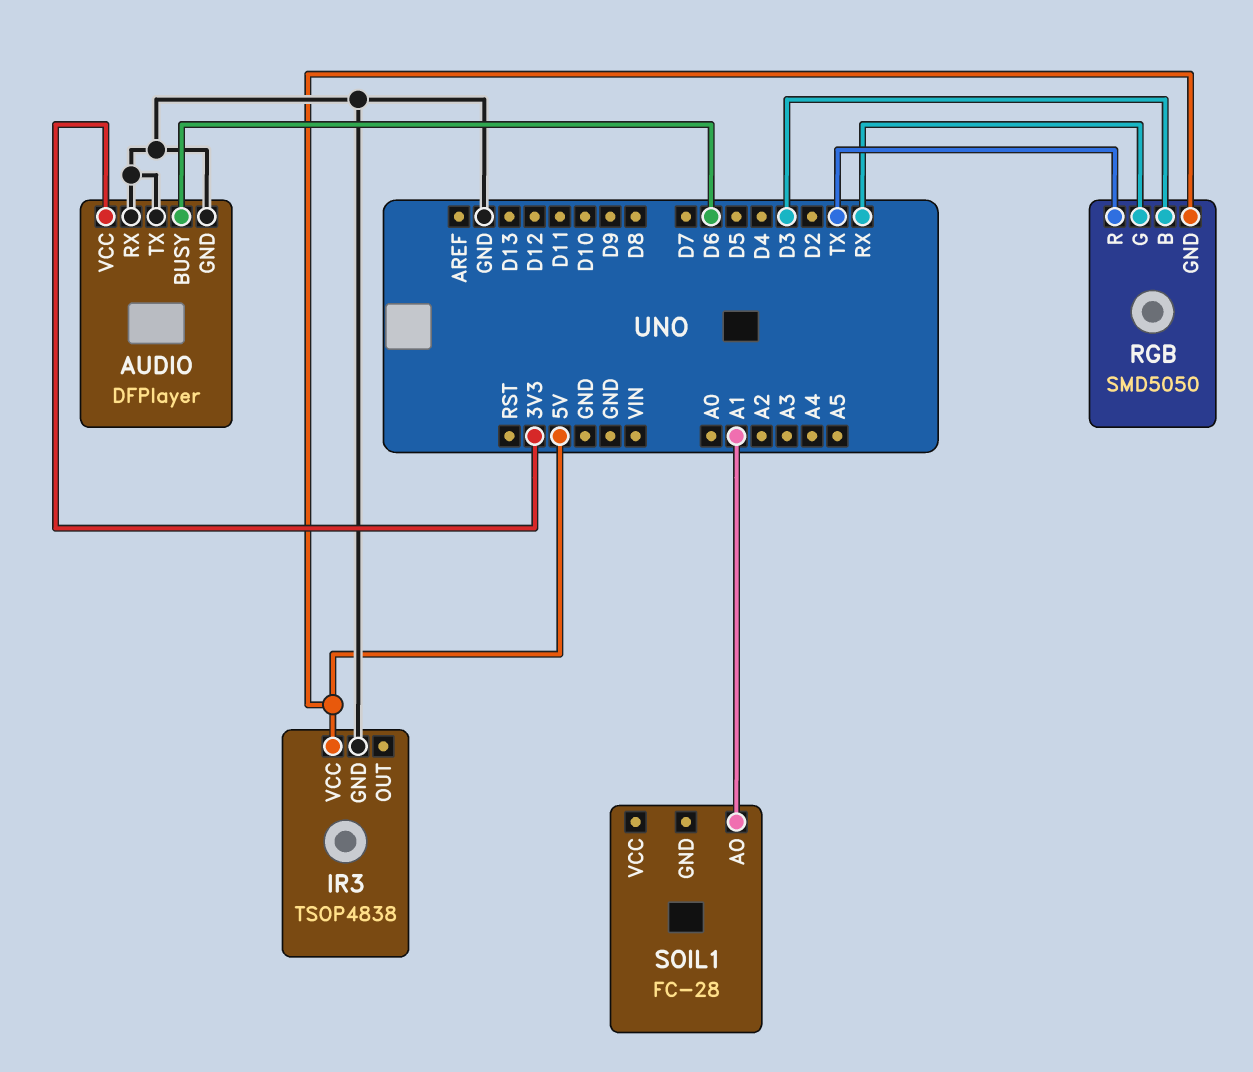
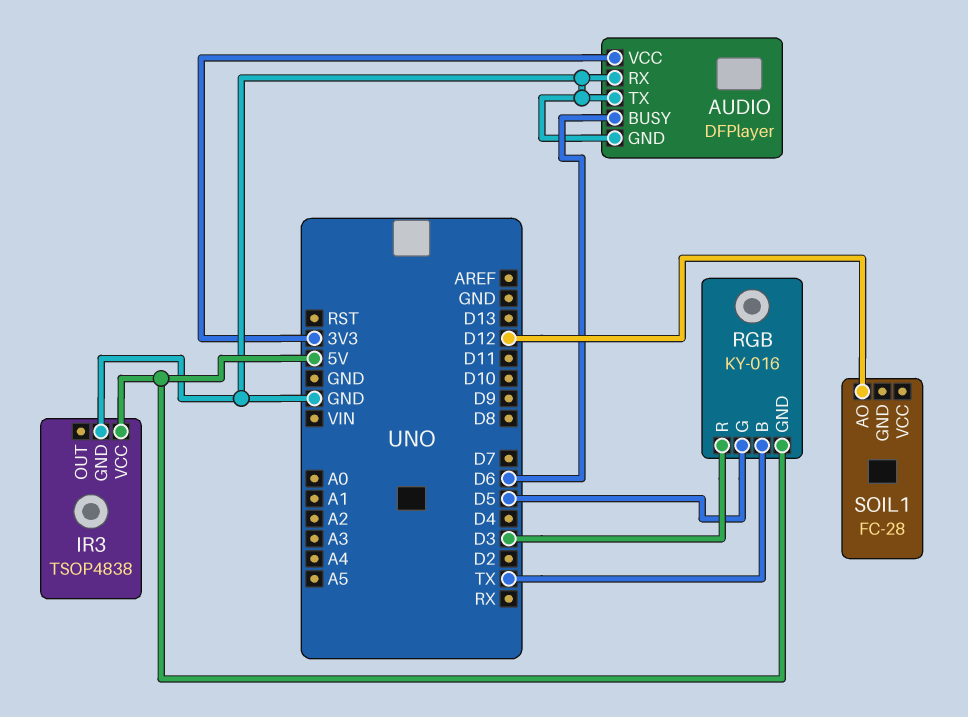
RGB: SMD5050 -> KY-016
RGB pin B: D3 -> TX
RGB pin G: RX -> D5
RGB pin R: TX -> D3
SOIL1 pin AO: A1 -> D12

